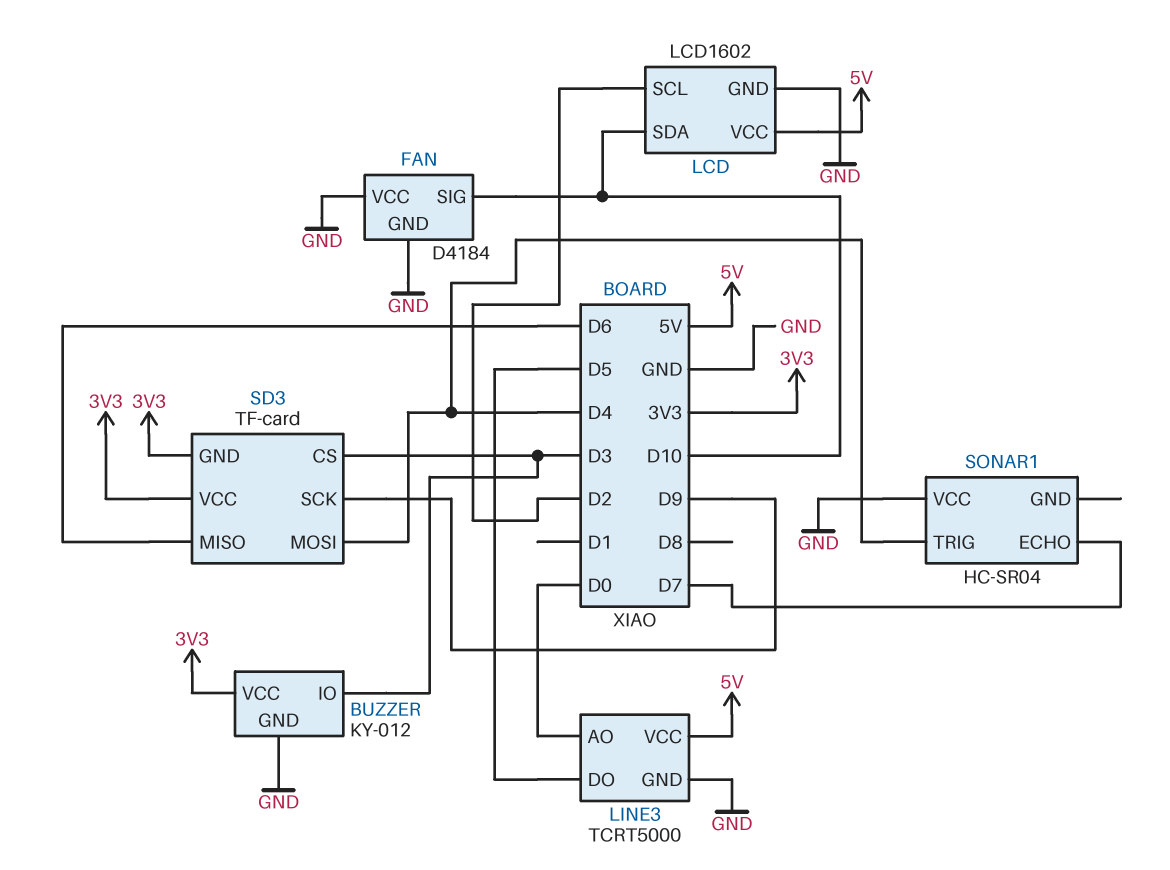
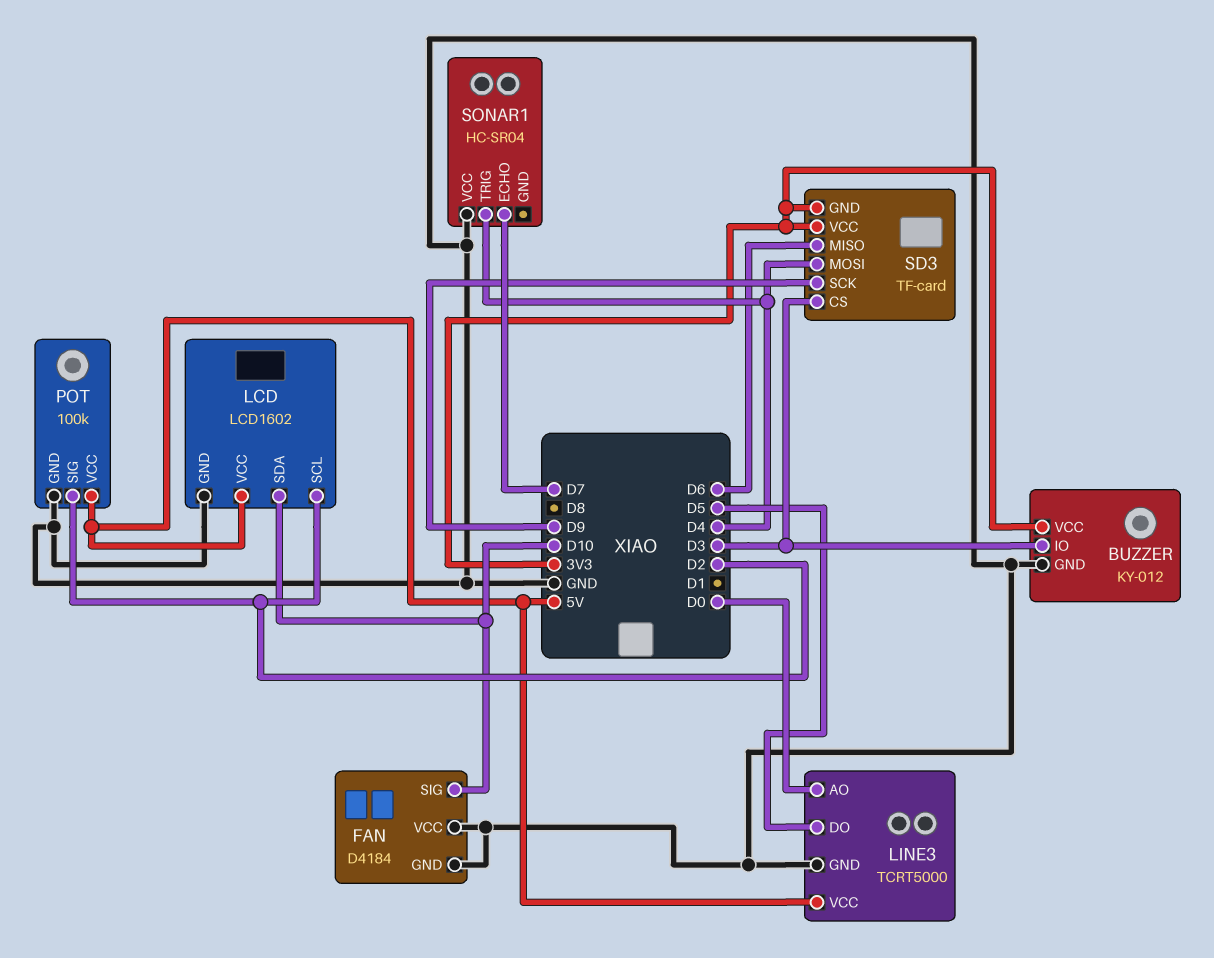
POT: none -> 100k
POT pin GND: none -> GND
POT pin SIG: none -> D2
POT pin VCC: none -> 5V

